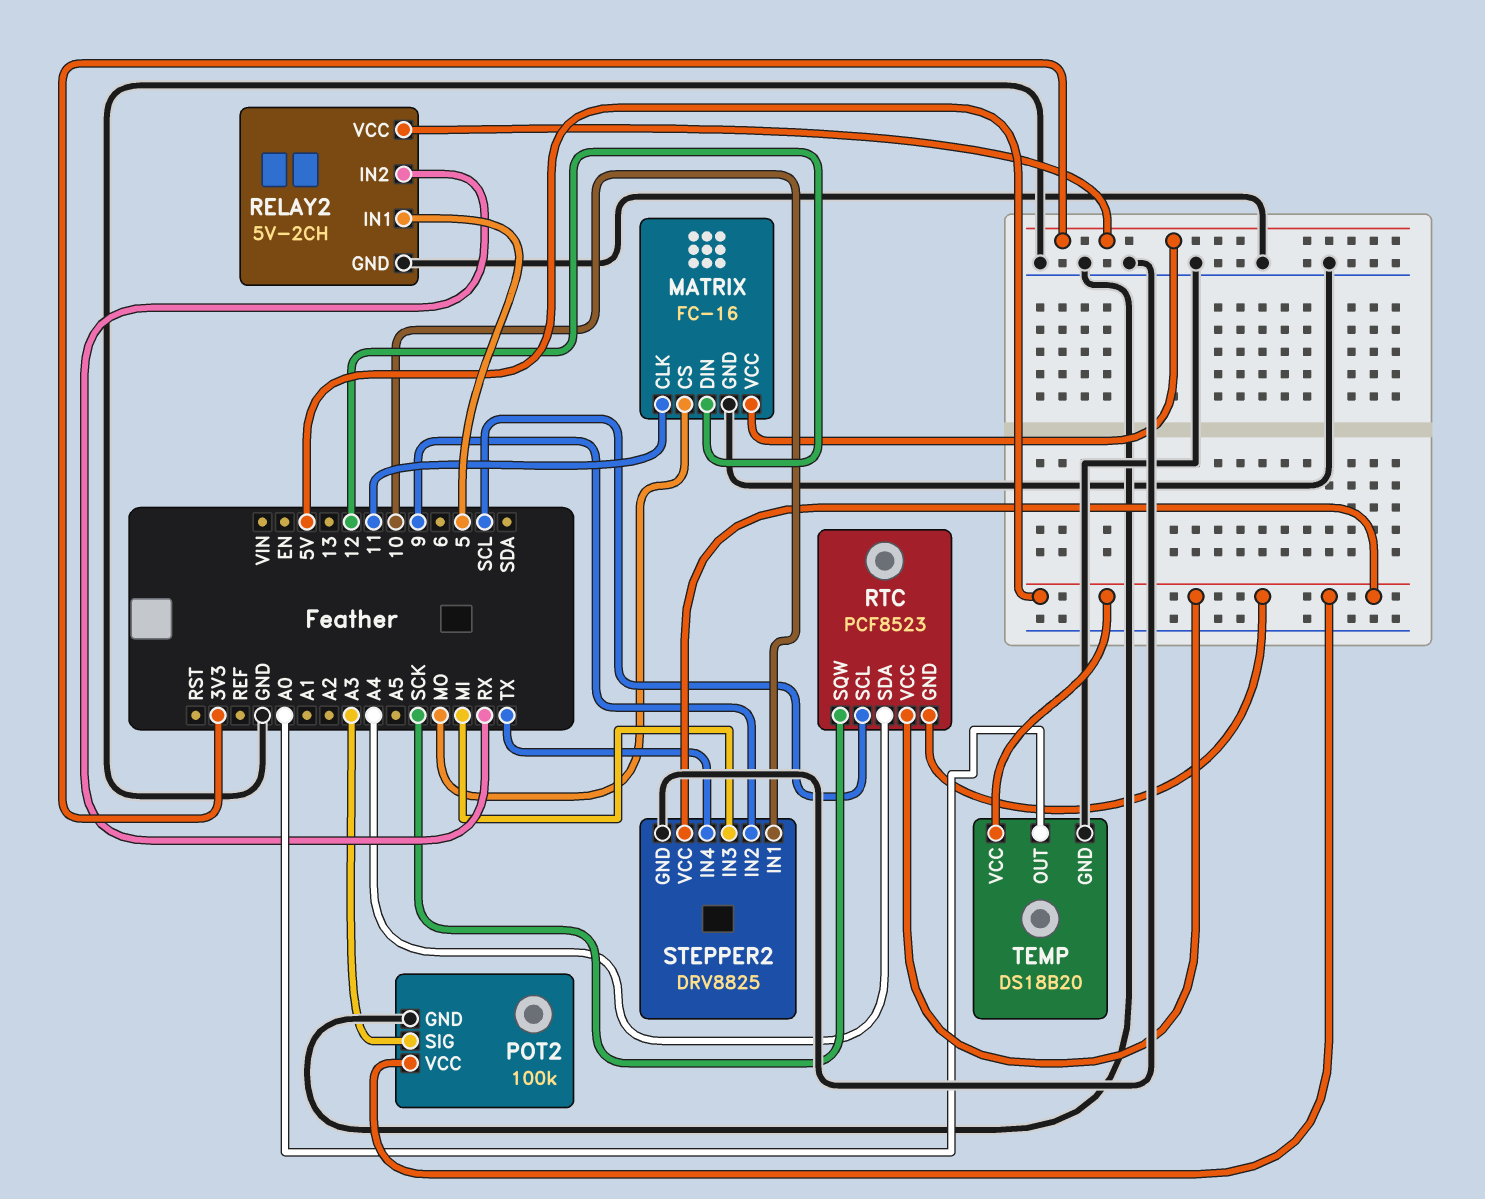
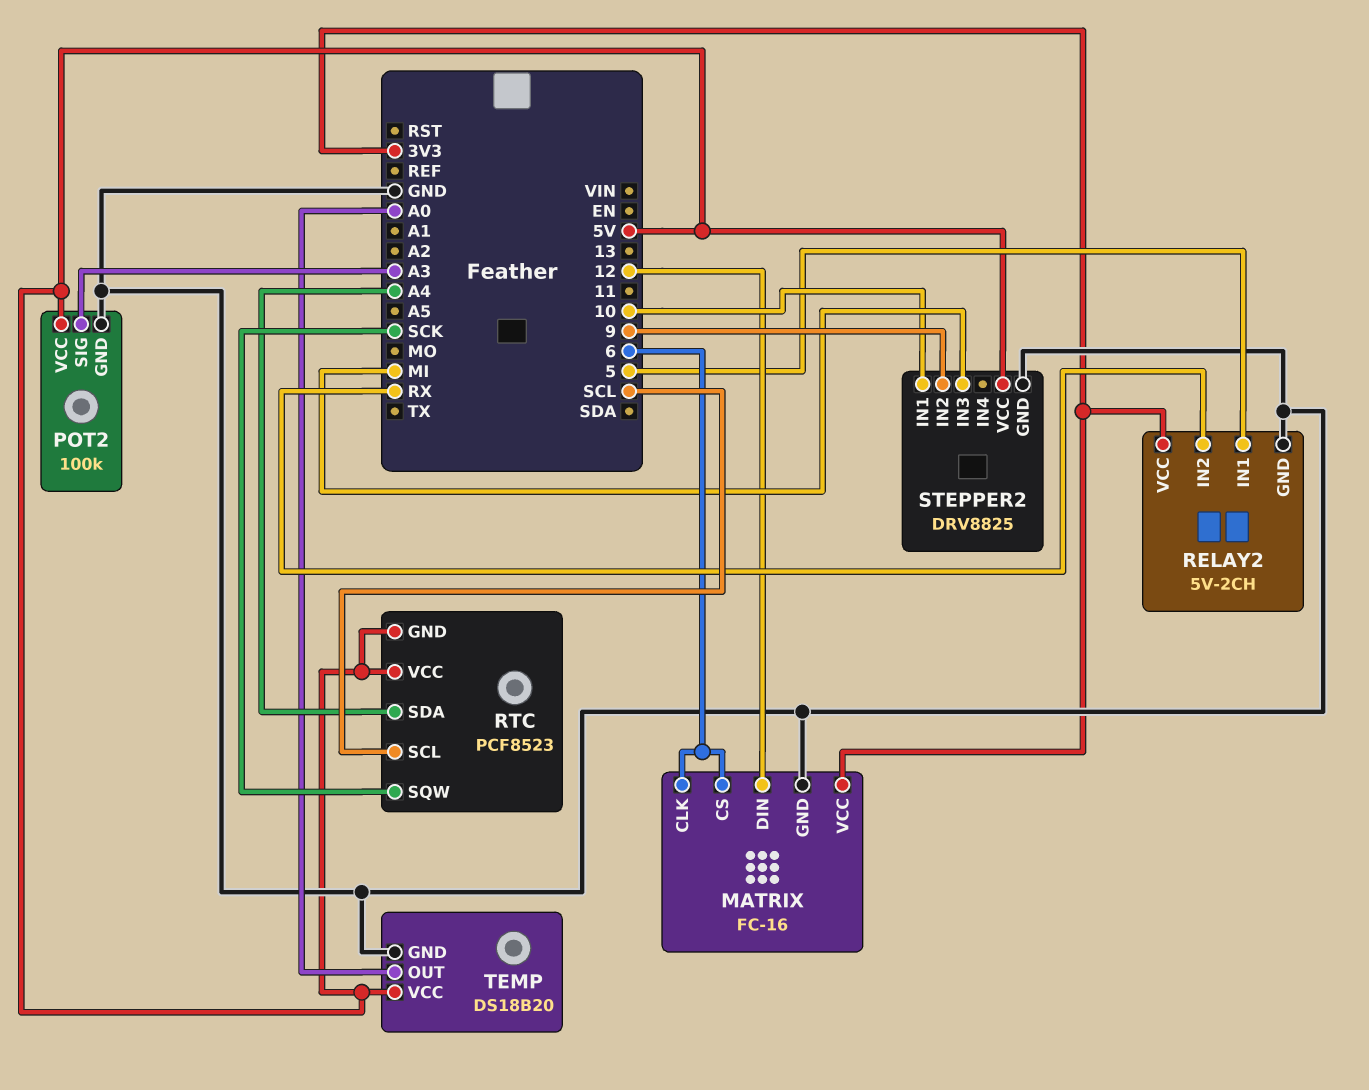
MATRIX pin CLK: 11 -> 6
MATRIX pin CS: MO -> 6
STEPPER2 pin IN4: TX -> none

